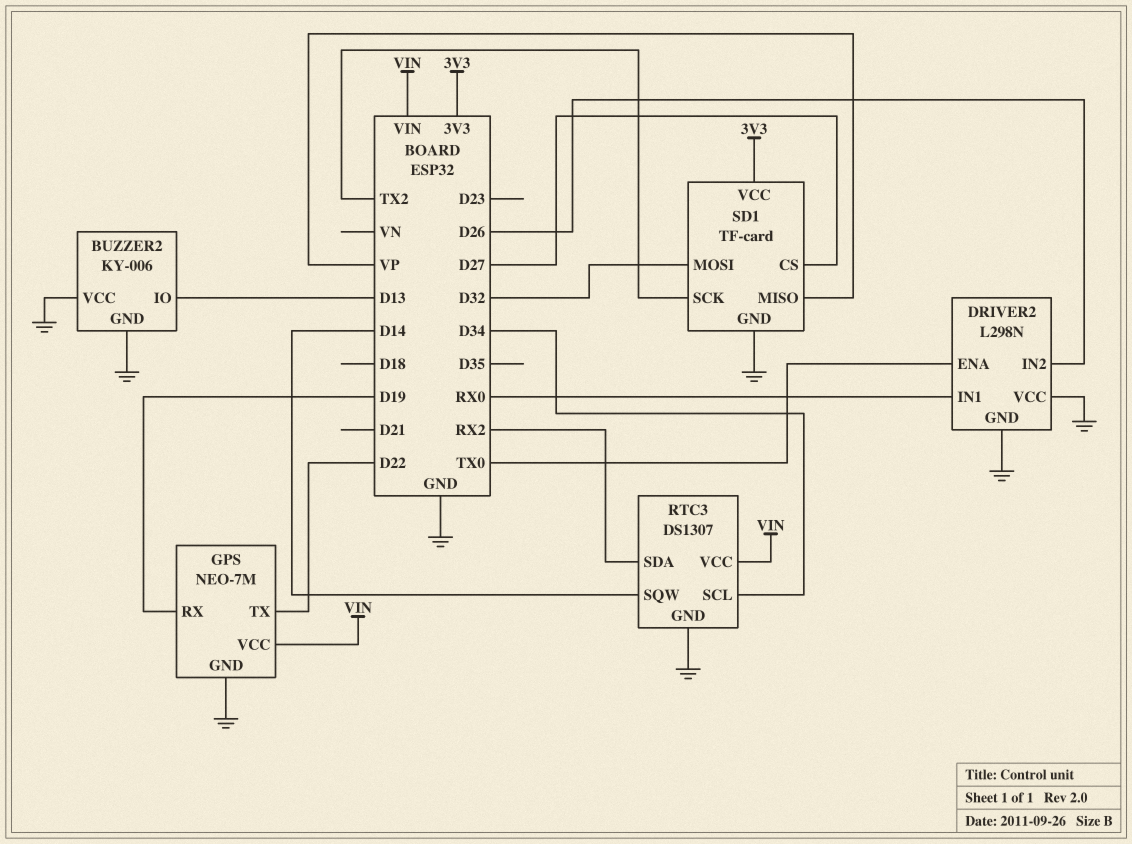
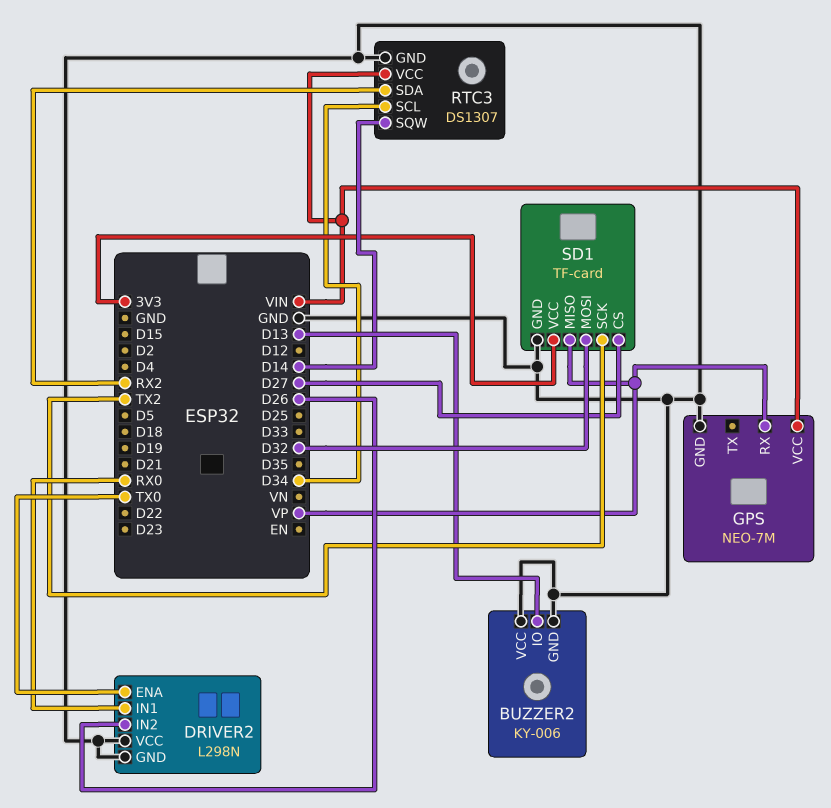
GPS pin RX: D19 -> VP
GPS pin TX: D22 -> none

